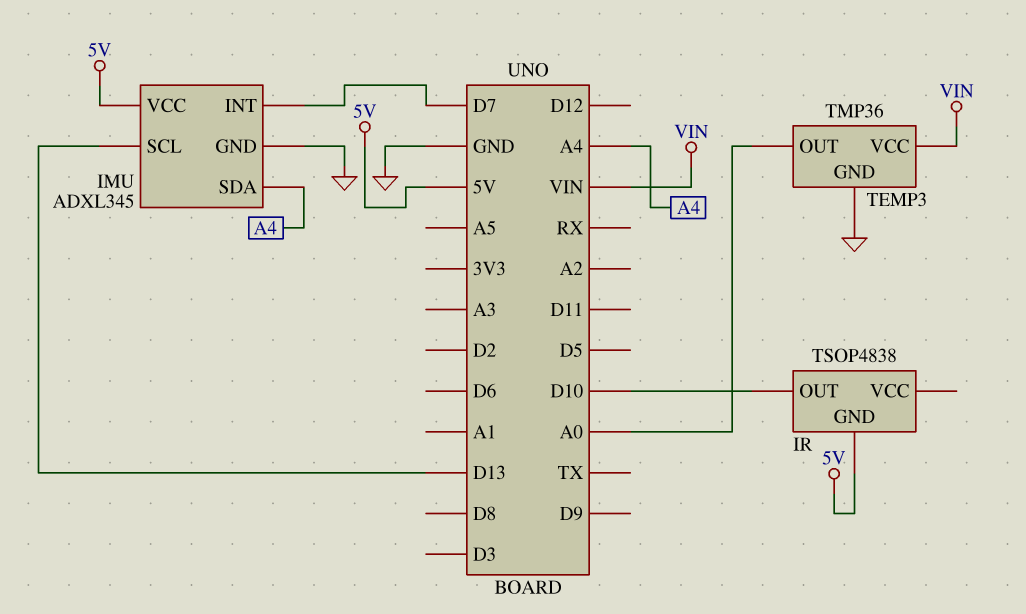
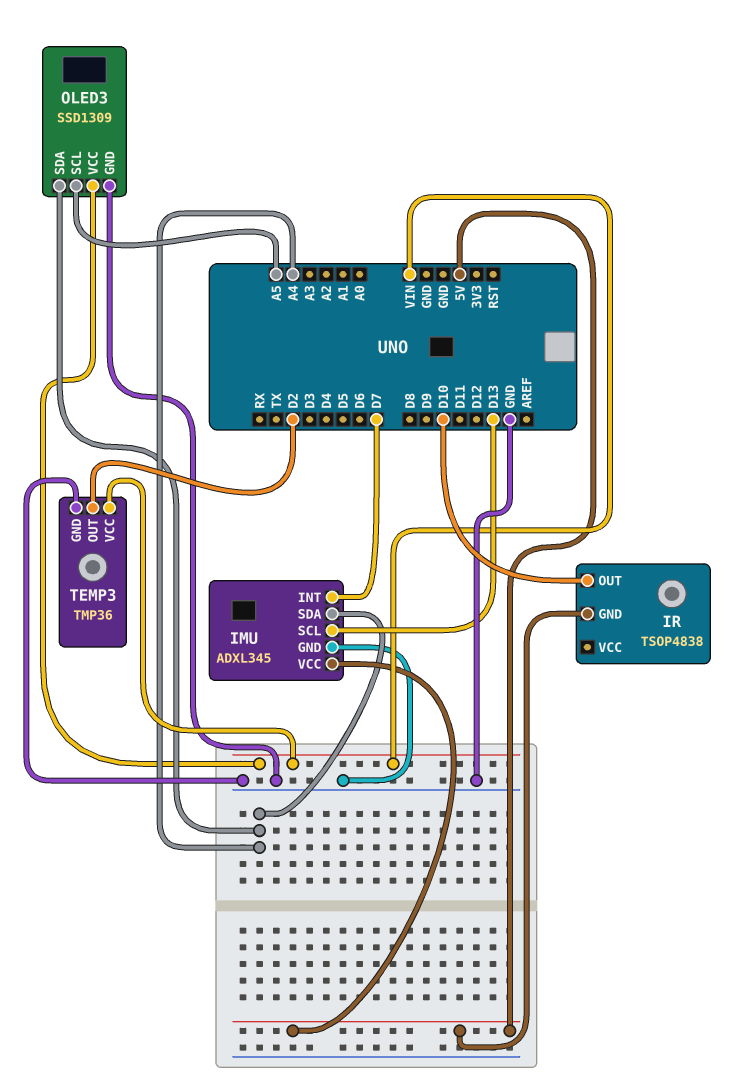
OLED3: none -> SSD1309
OLED3 pin GND: none -> GND
OLED3 pin SCL: none -> A5
OLED3 pin SDA: none -> A4
OLED3 pin VCC: none -> VIN
TEMP3 pin OUT: A0 -> D2

